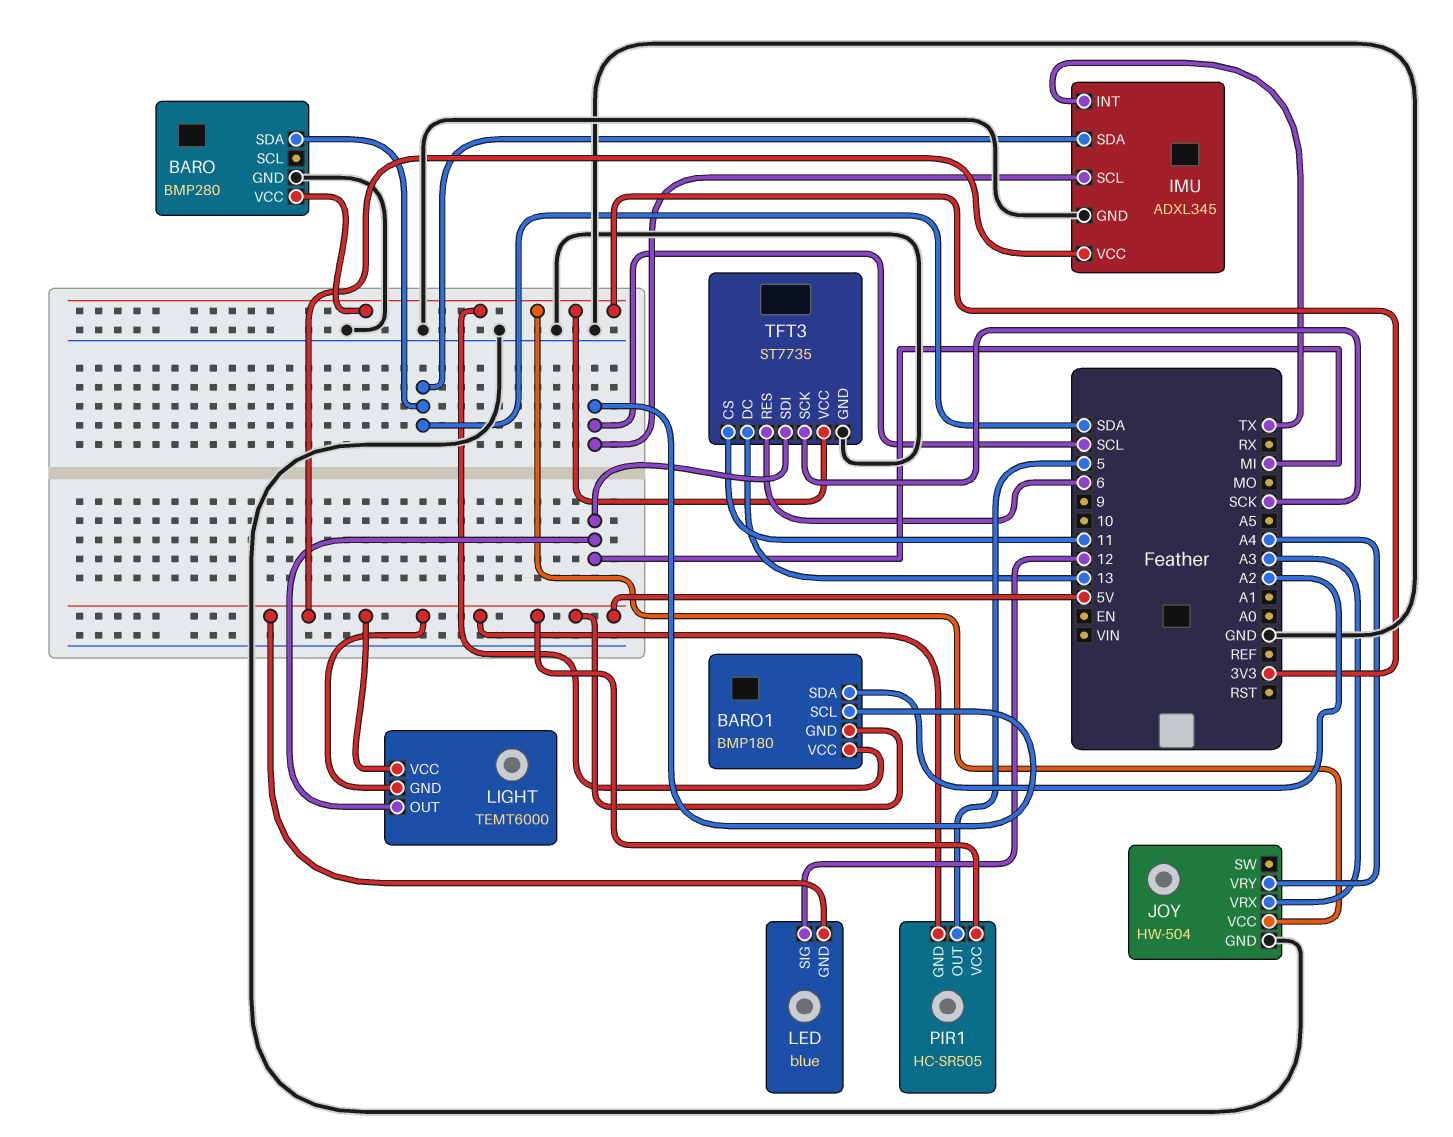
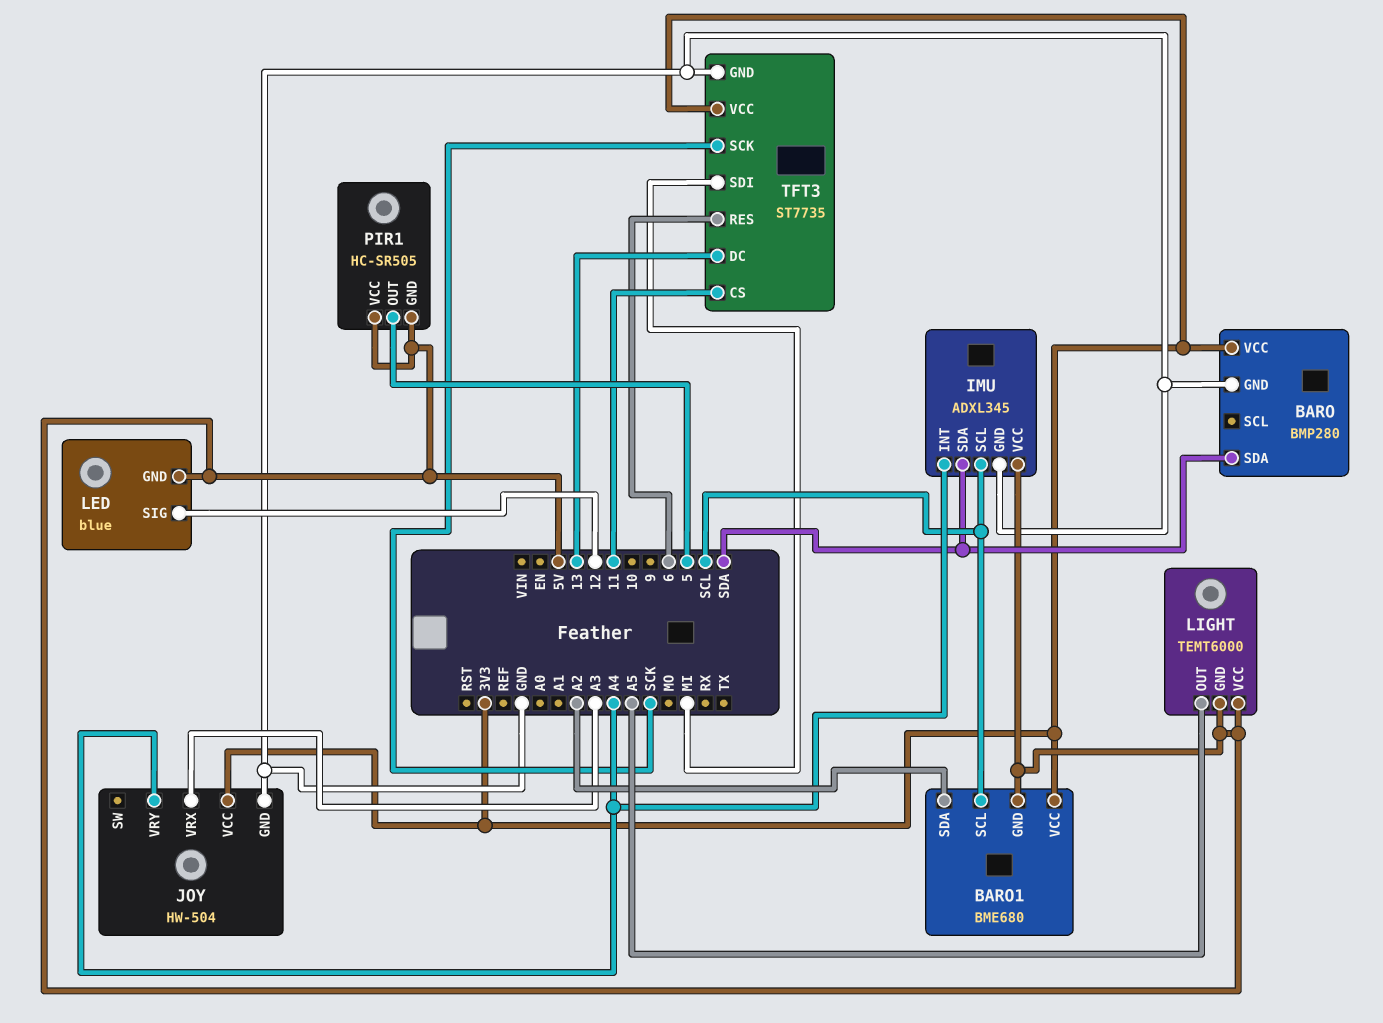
BARO1: BMP180 -> BME680
IMU pin INT: TX -> A4
LIGHT pin OUT: MI -> A5

